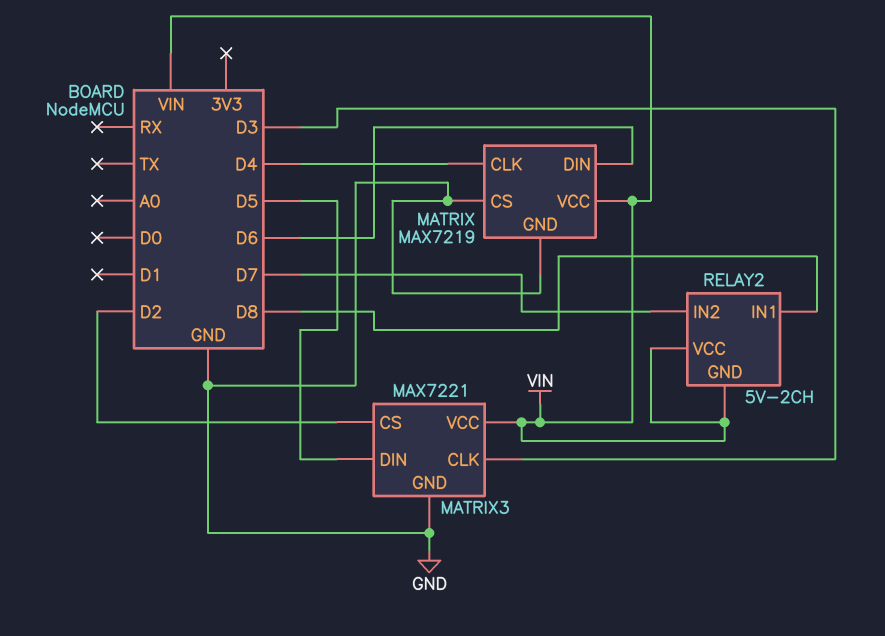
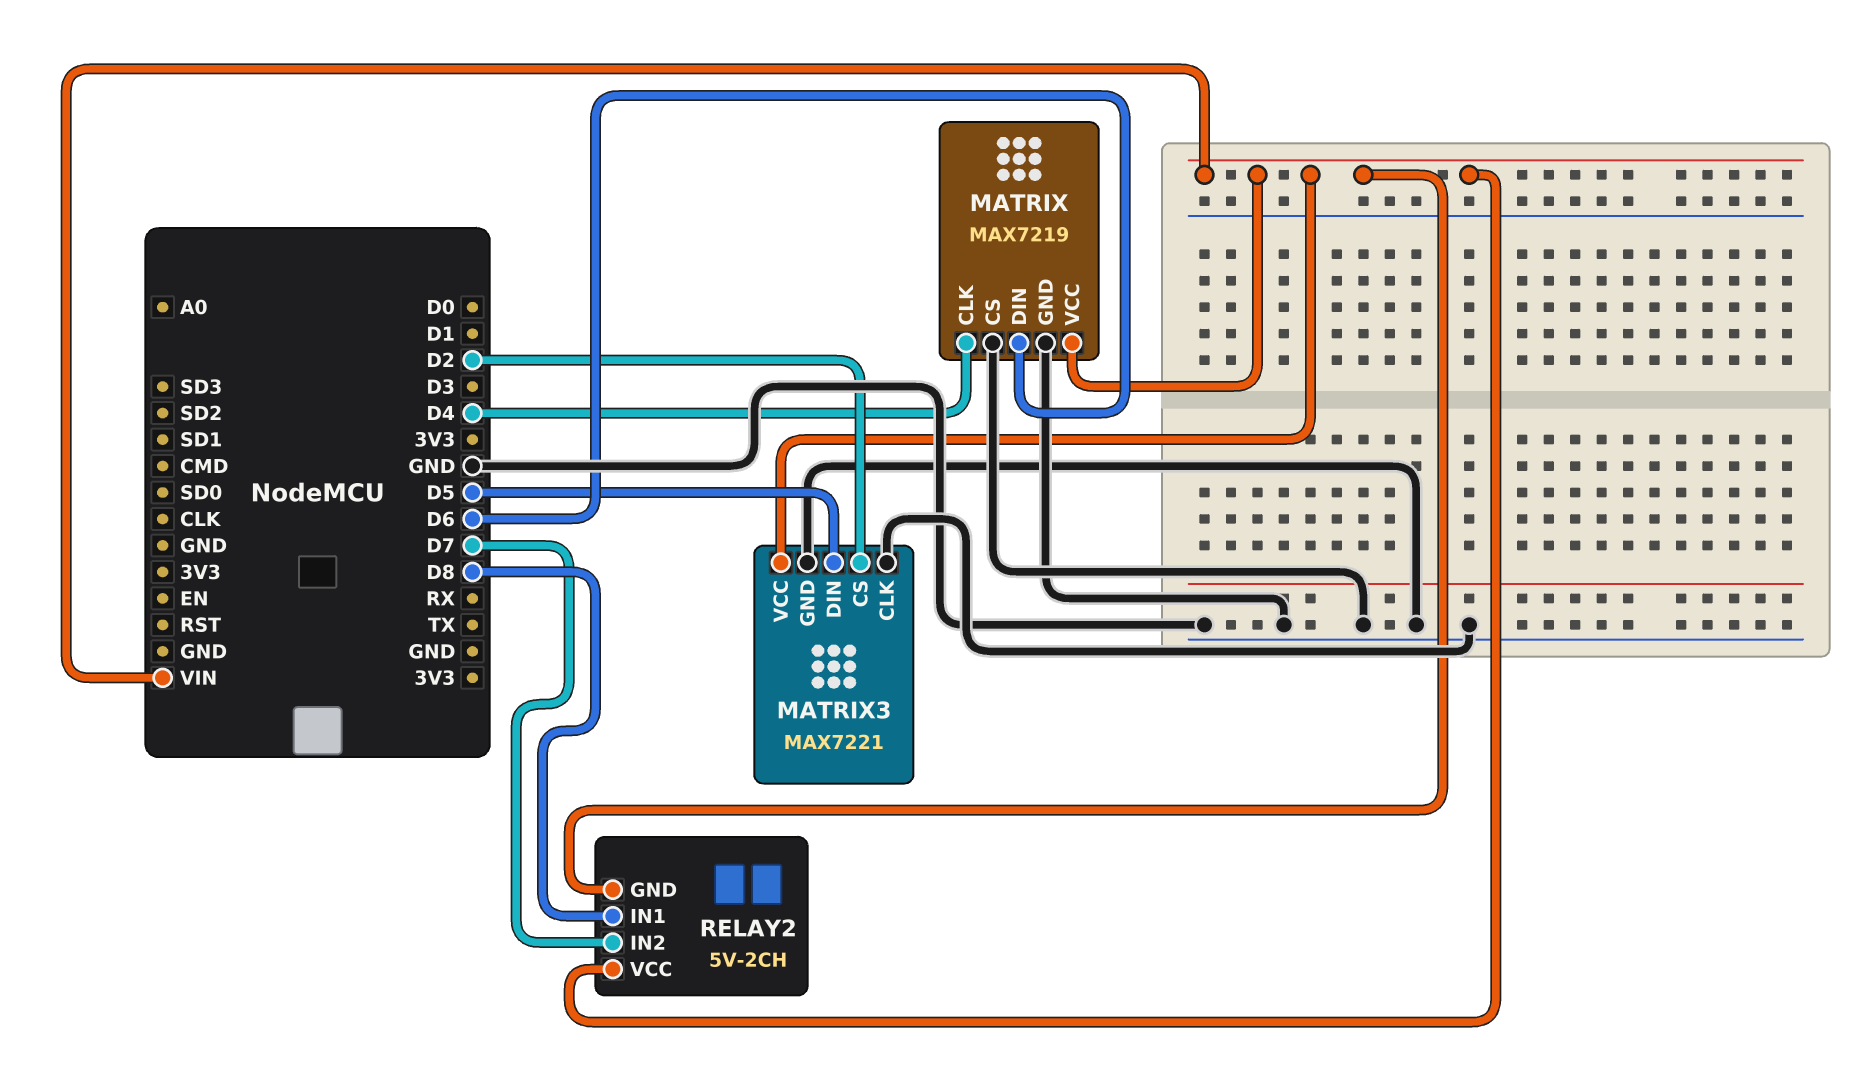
MATRIX3 pin CLK: D3 -> GND

